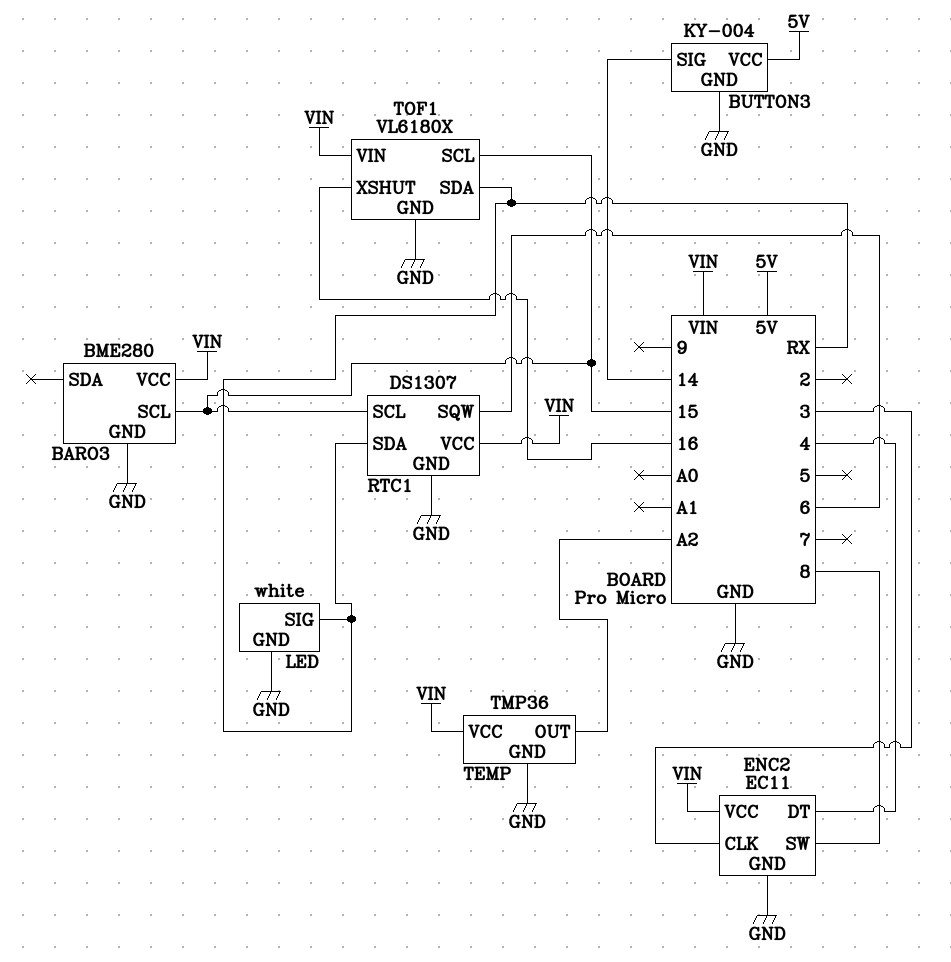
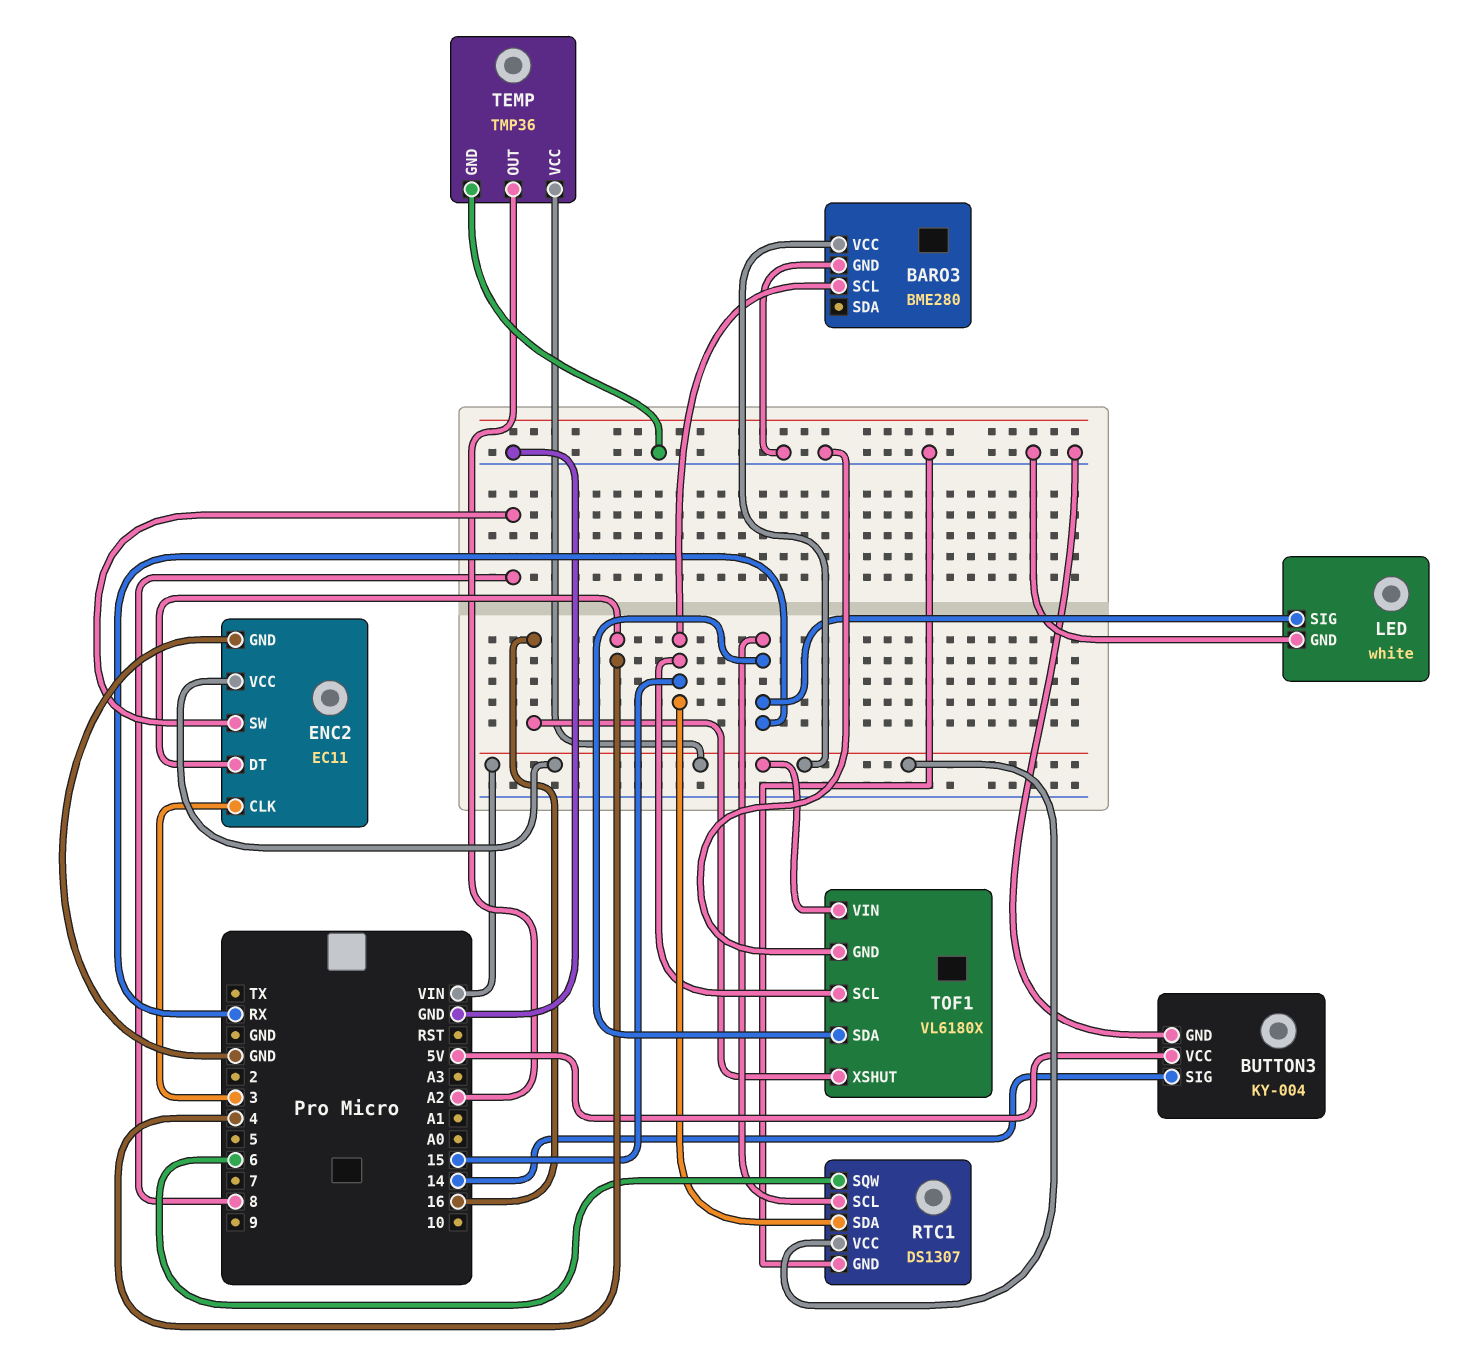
RTC1 pin SCL: 15 -> RX
RTC1 pin SDA: RX -> 15

